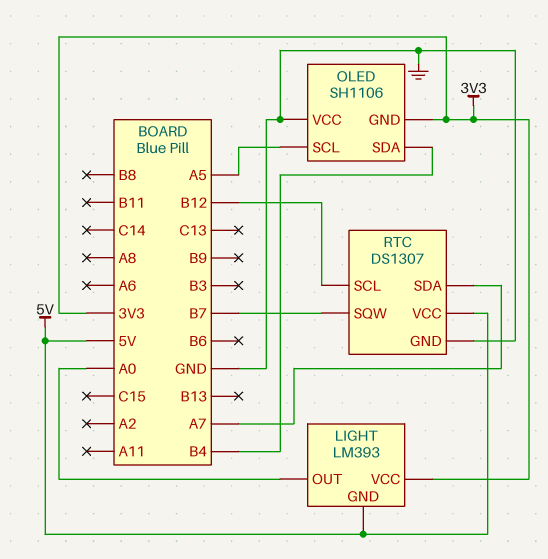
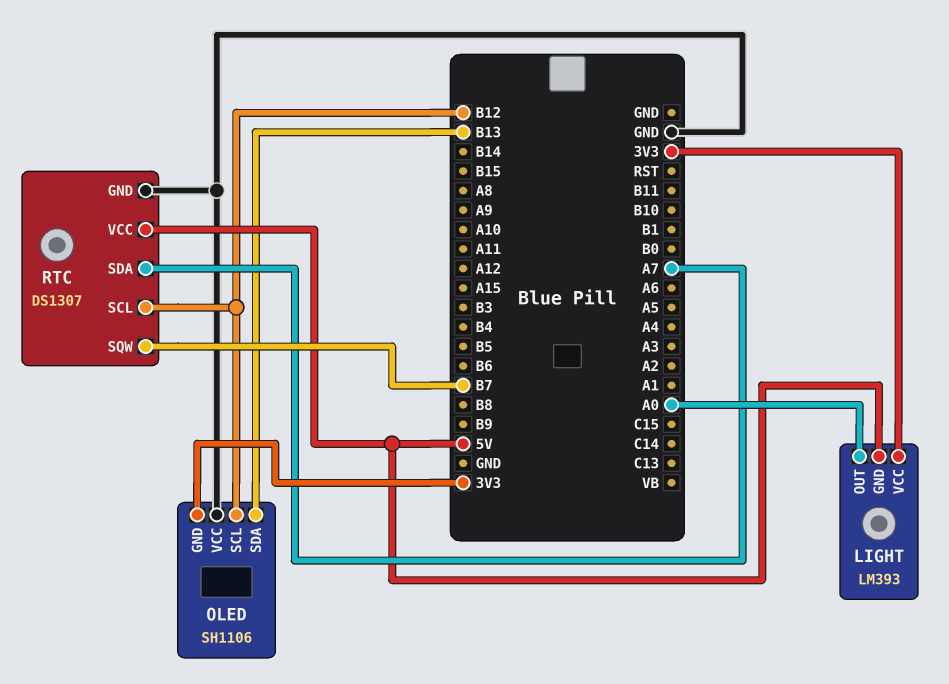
OLED pin SCL: A5 -> B12
OLED pin SDA: B4 -> B13

